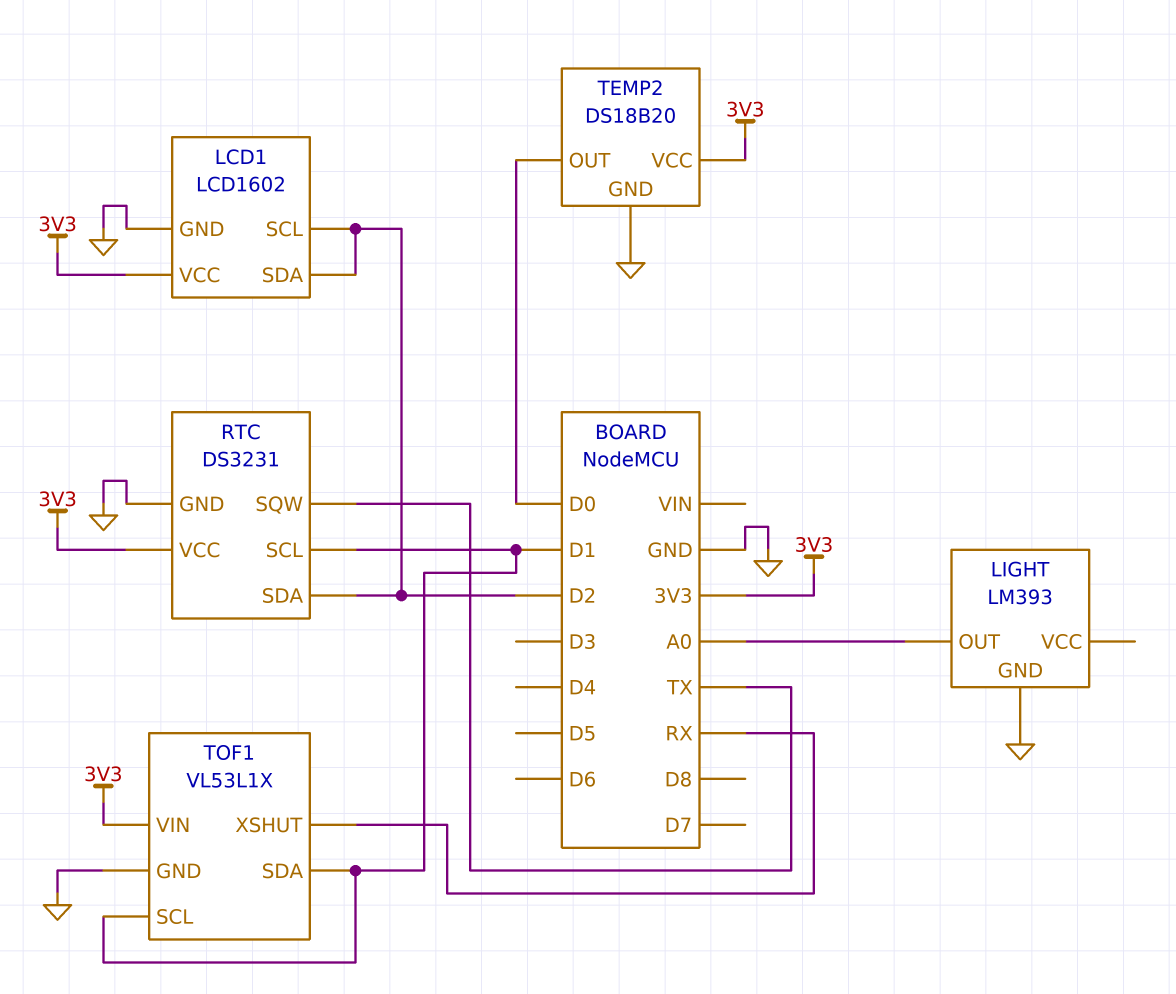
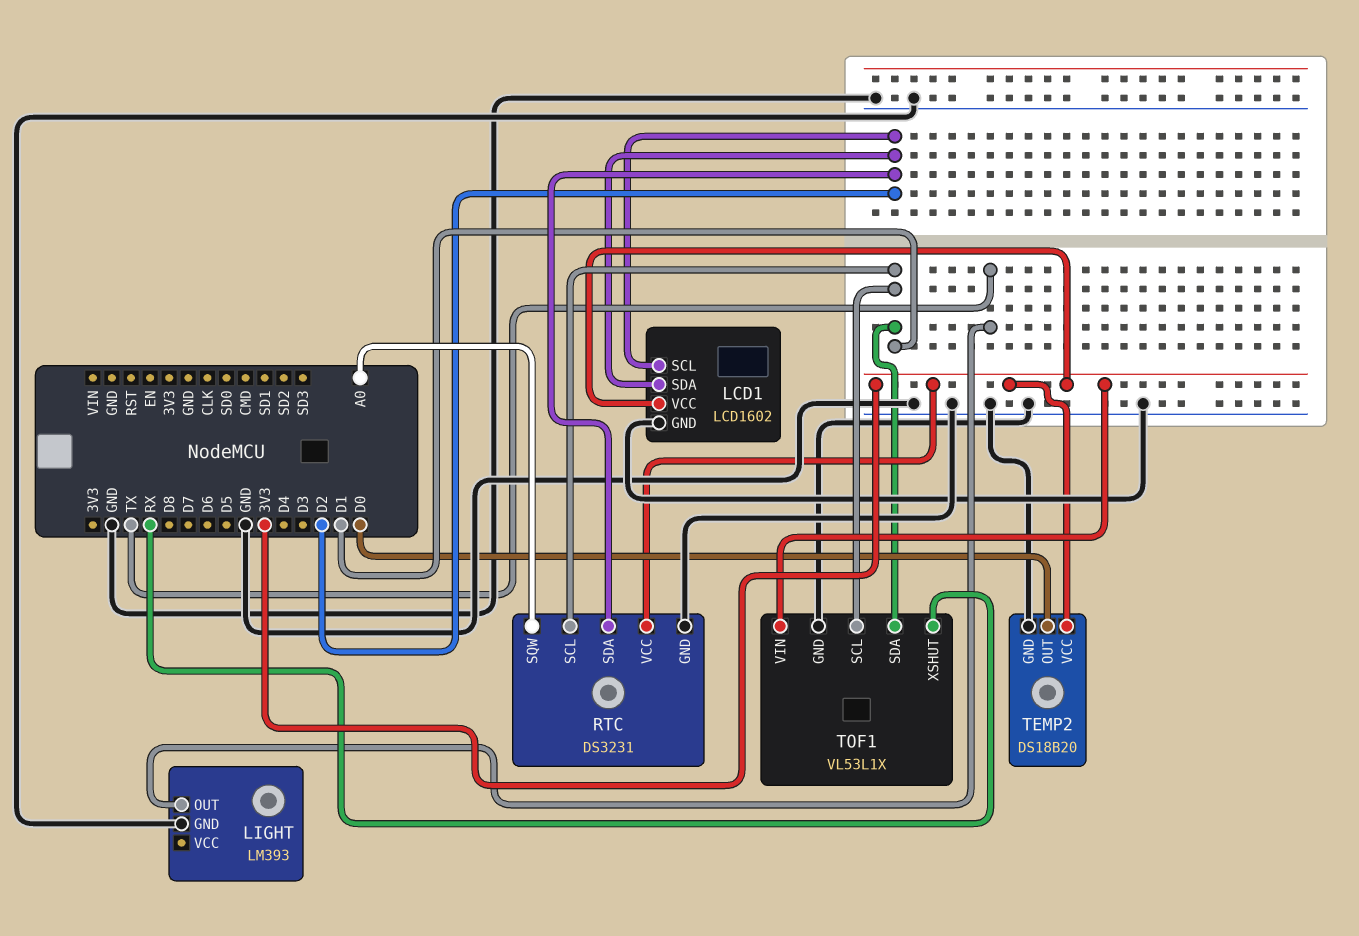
LIGHT pin OUT: A0 -> TX
RTC pin SQW: TX -> A0

